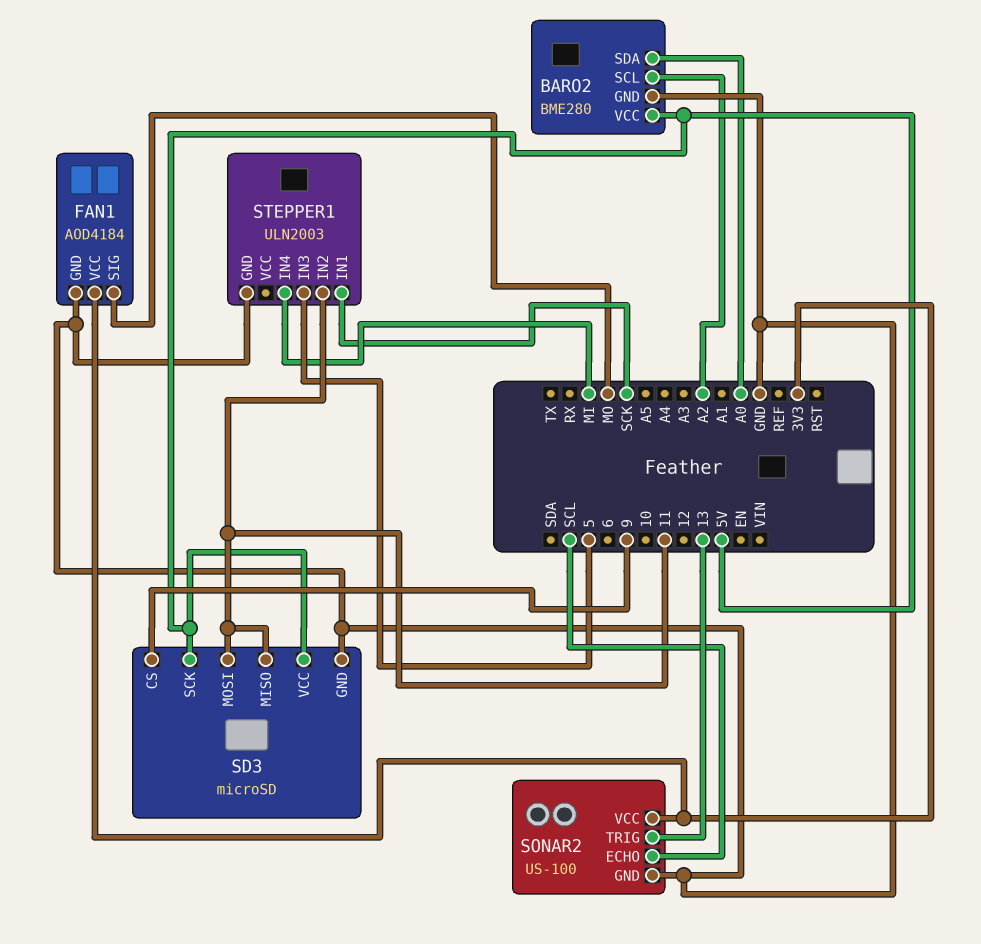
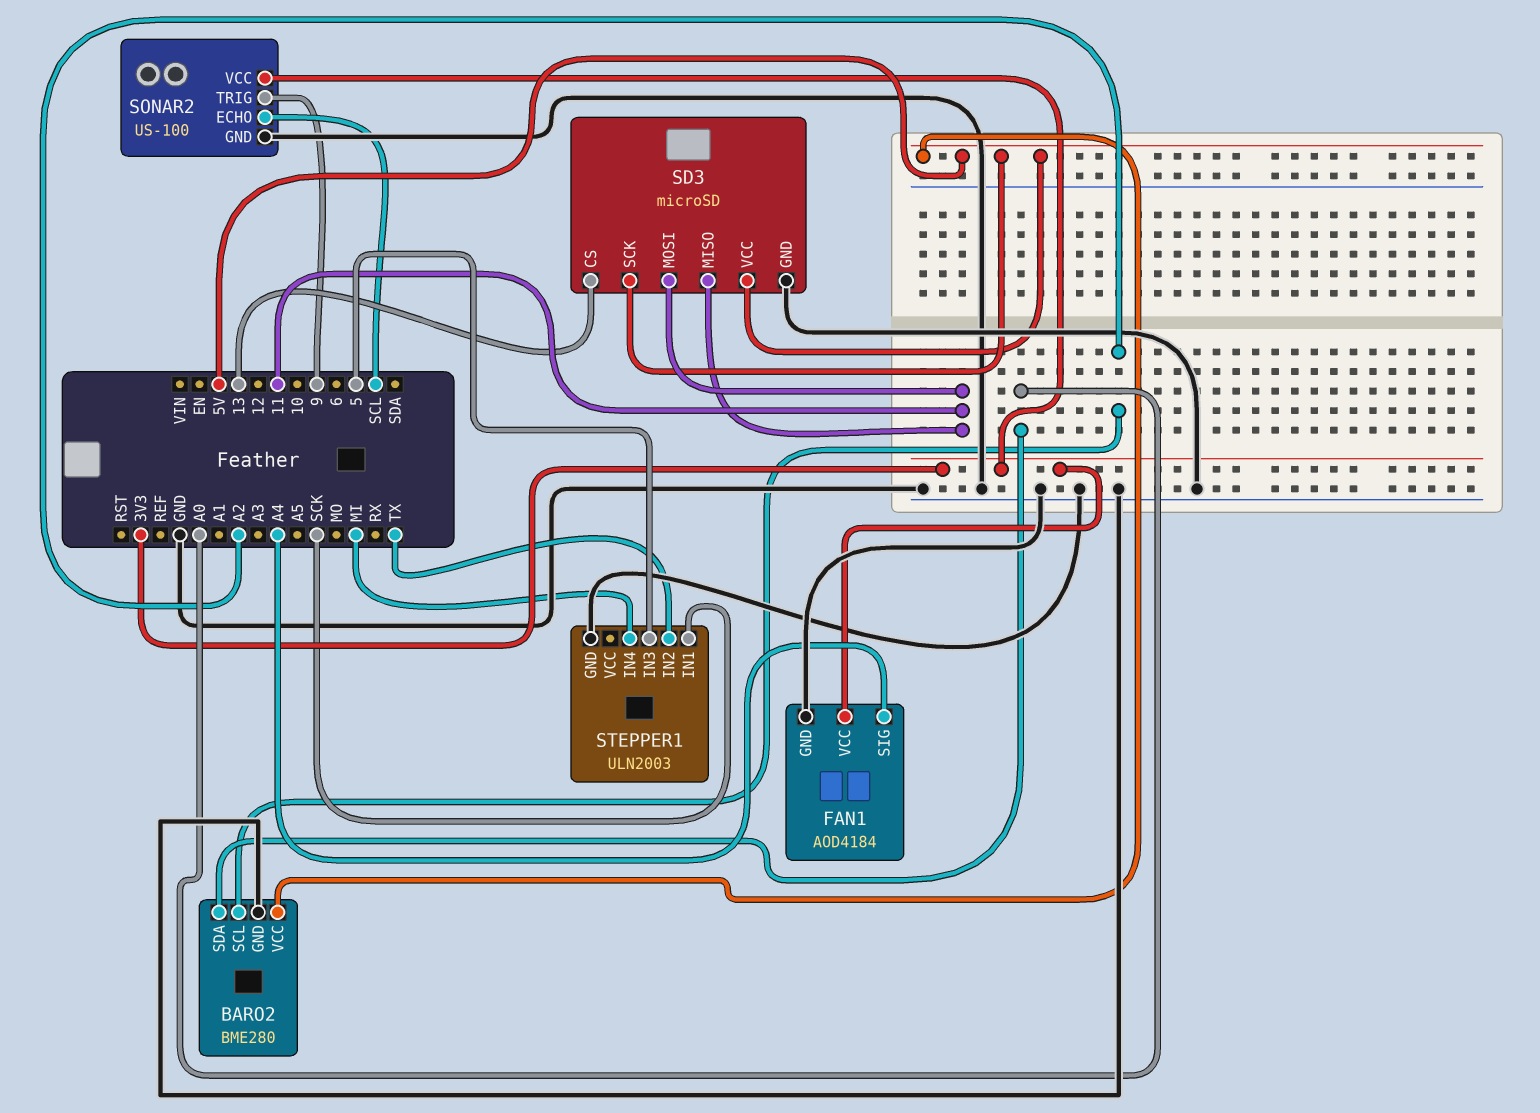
FAN1 pin SIG: MO -> A4
SD3 pin CS: 9 -> 13
SONAR2 pin TRIG: 13 -> 9
STEPPER1 pin IN2: 11 -> TX

